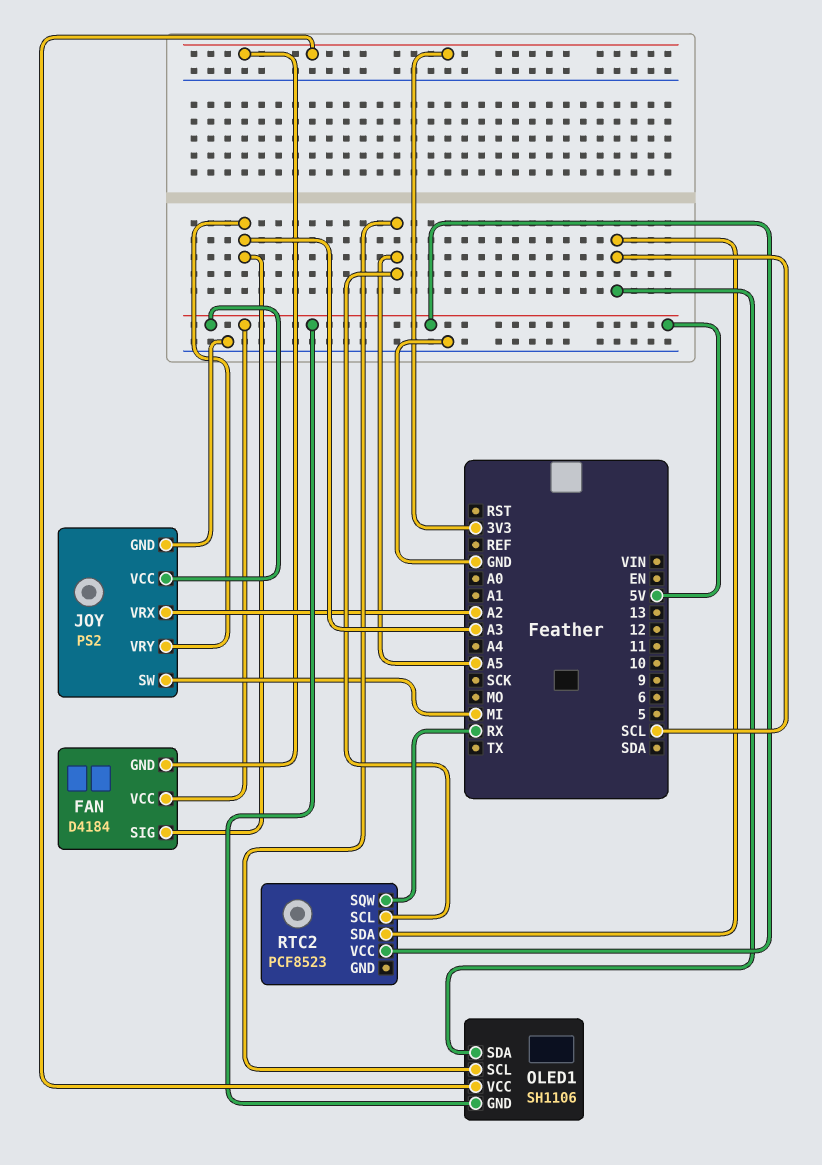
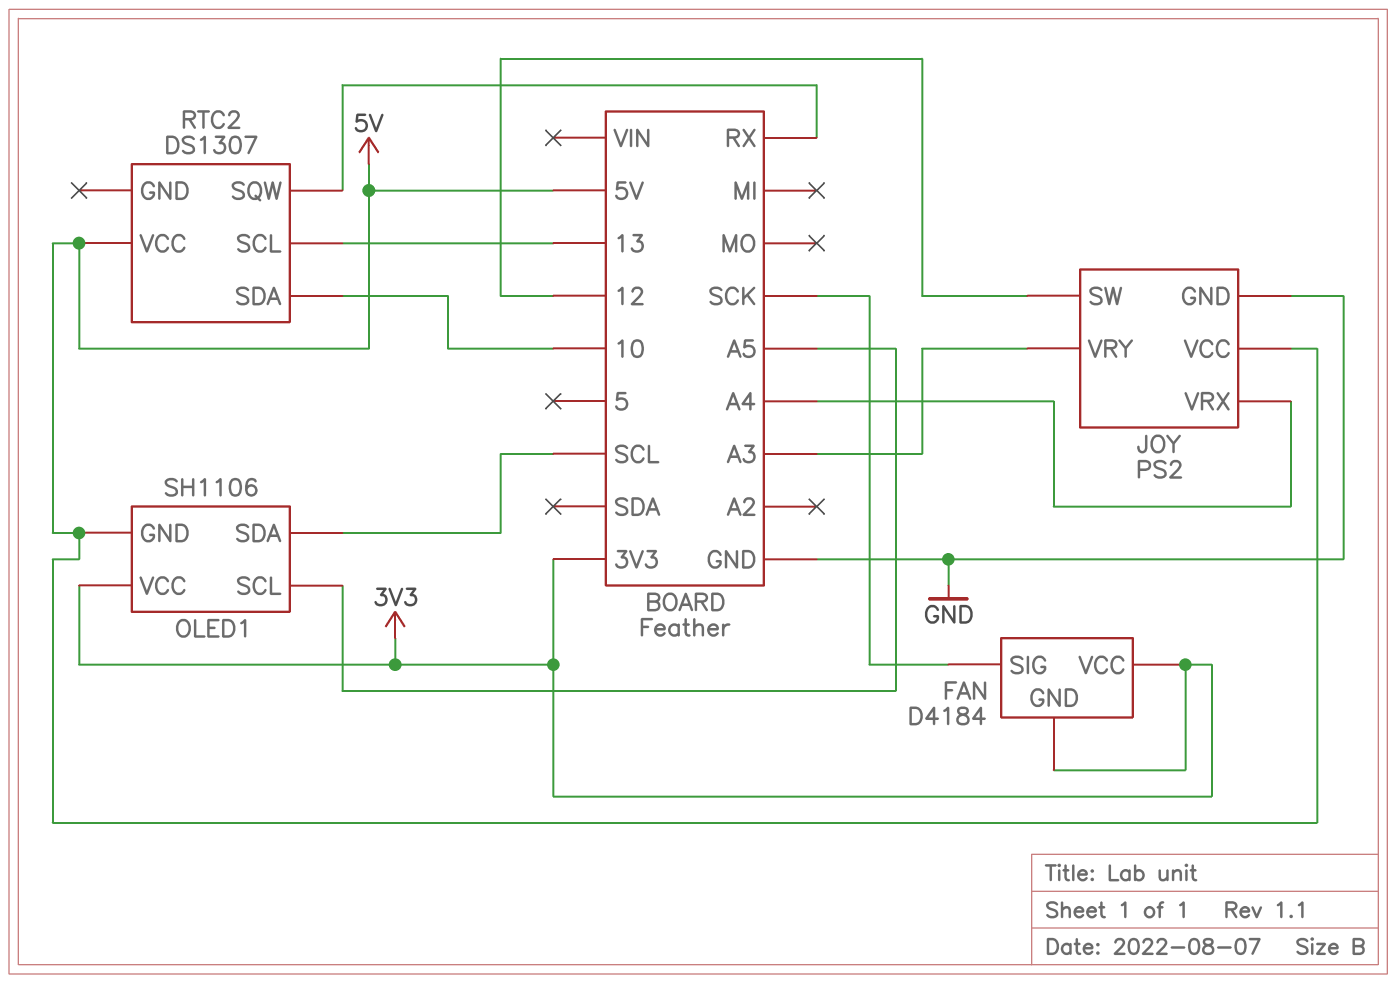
FAN pin SIG: A3 -> SCK
FAN pin VCC: 5V -> 3V3
JOY pin SW: MI -> 12
JOY pin VRX: A2 -> A4
RTC2: PCF8523 -> DS1307
RTC2 pin SCL: A5 -> 13
RTC2 pin SDA: SCL -> 10

